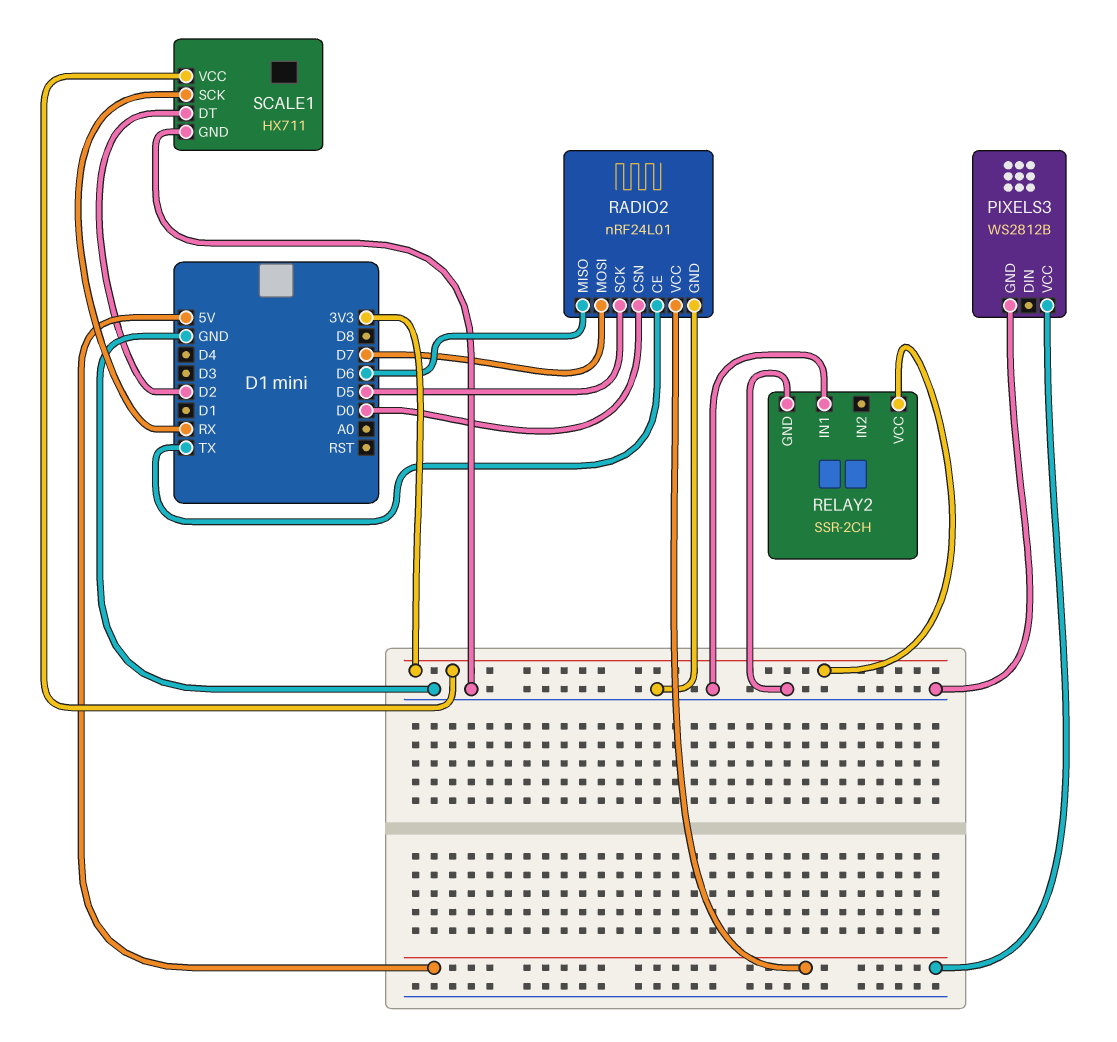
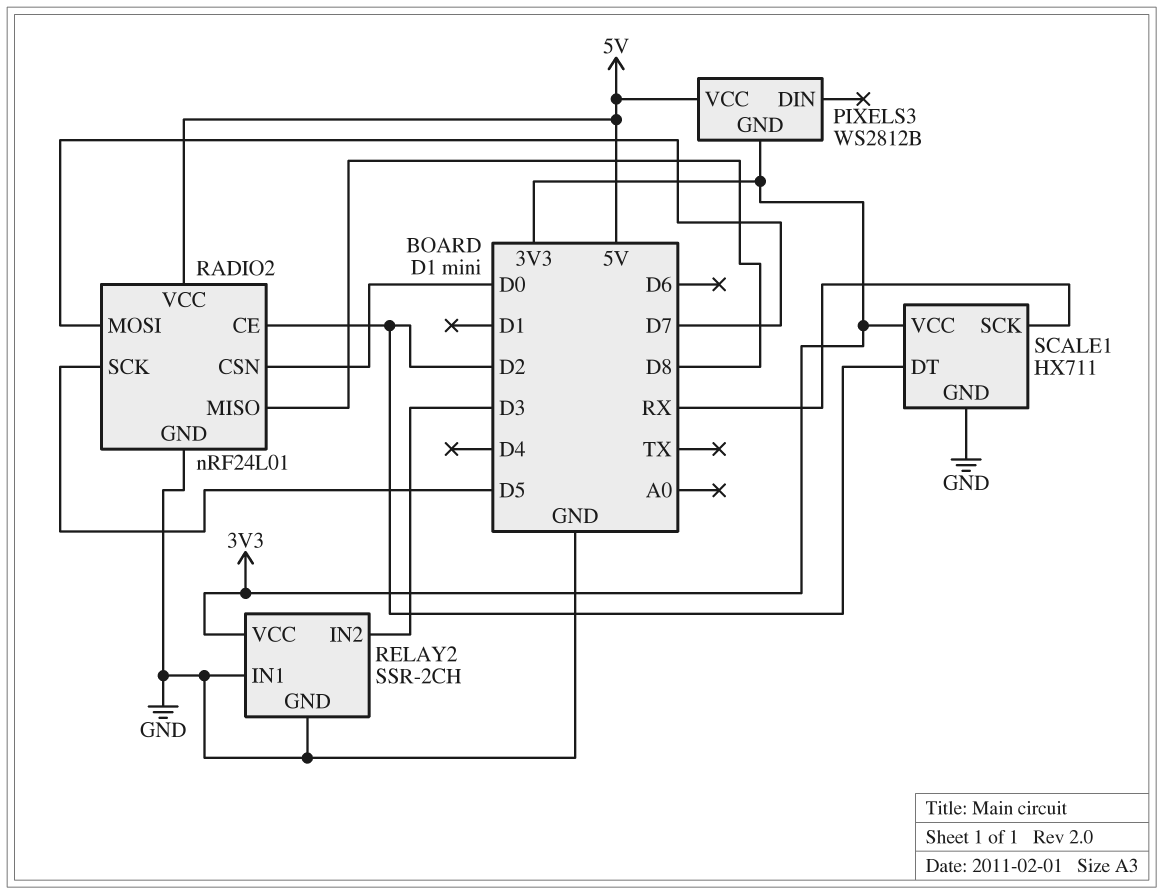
PIXELS3 pin GND: GND -> 3V3
RADIO2 pin CE: TX -> D2
RADIO2 pin MISO: D6 -> D8
RELAY2 pin IN2: none -> D3

